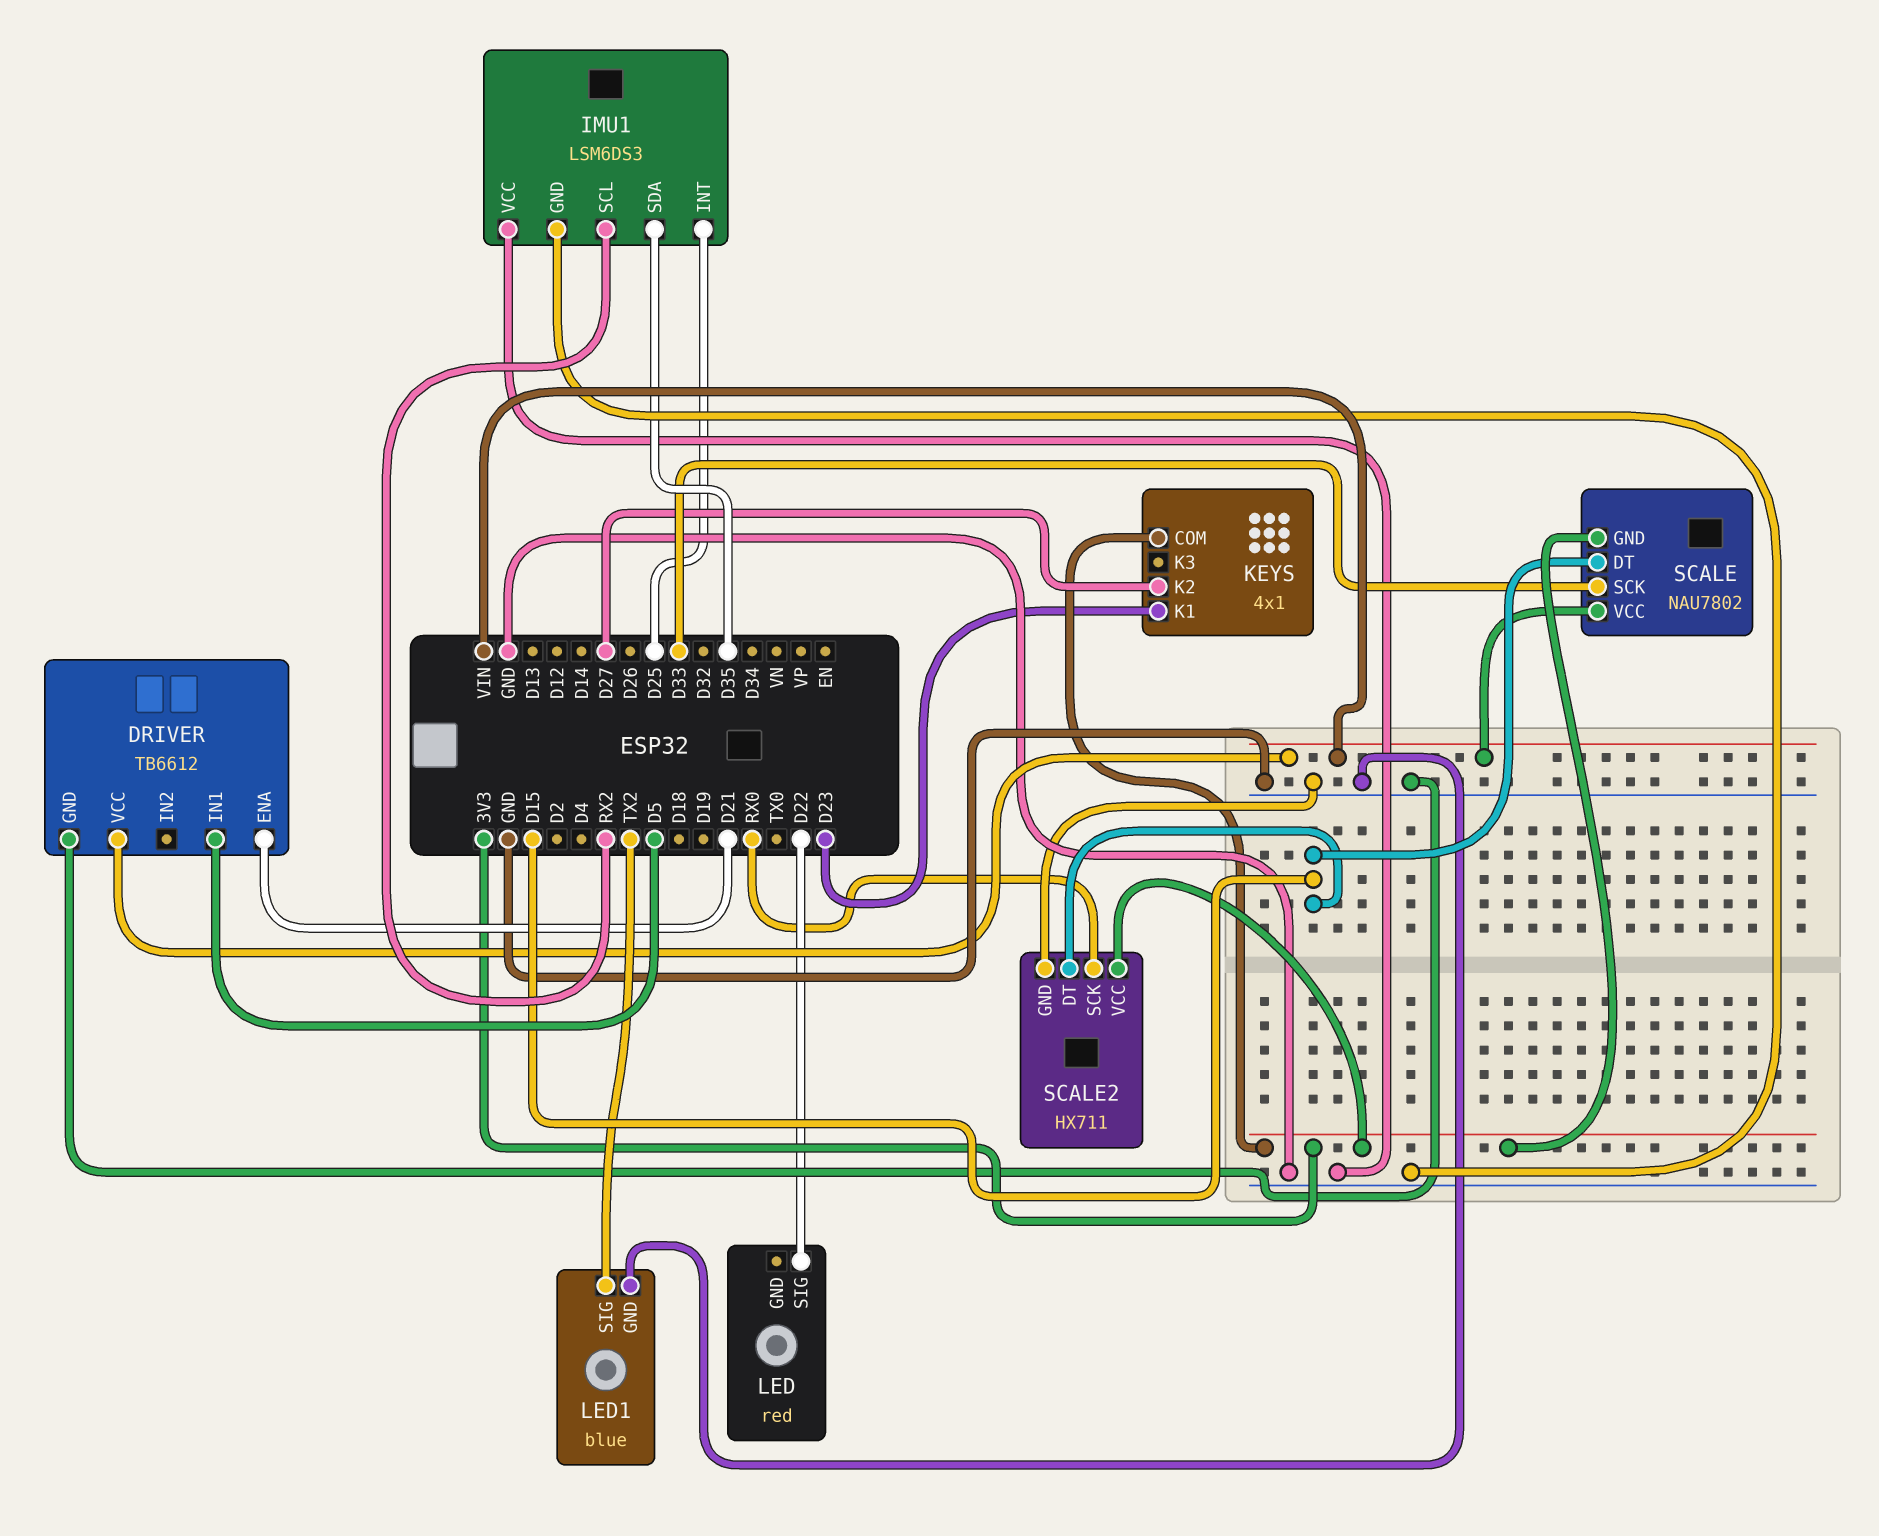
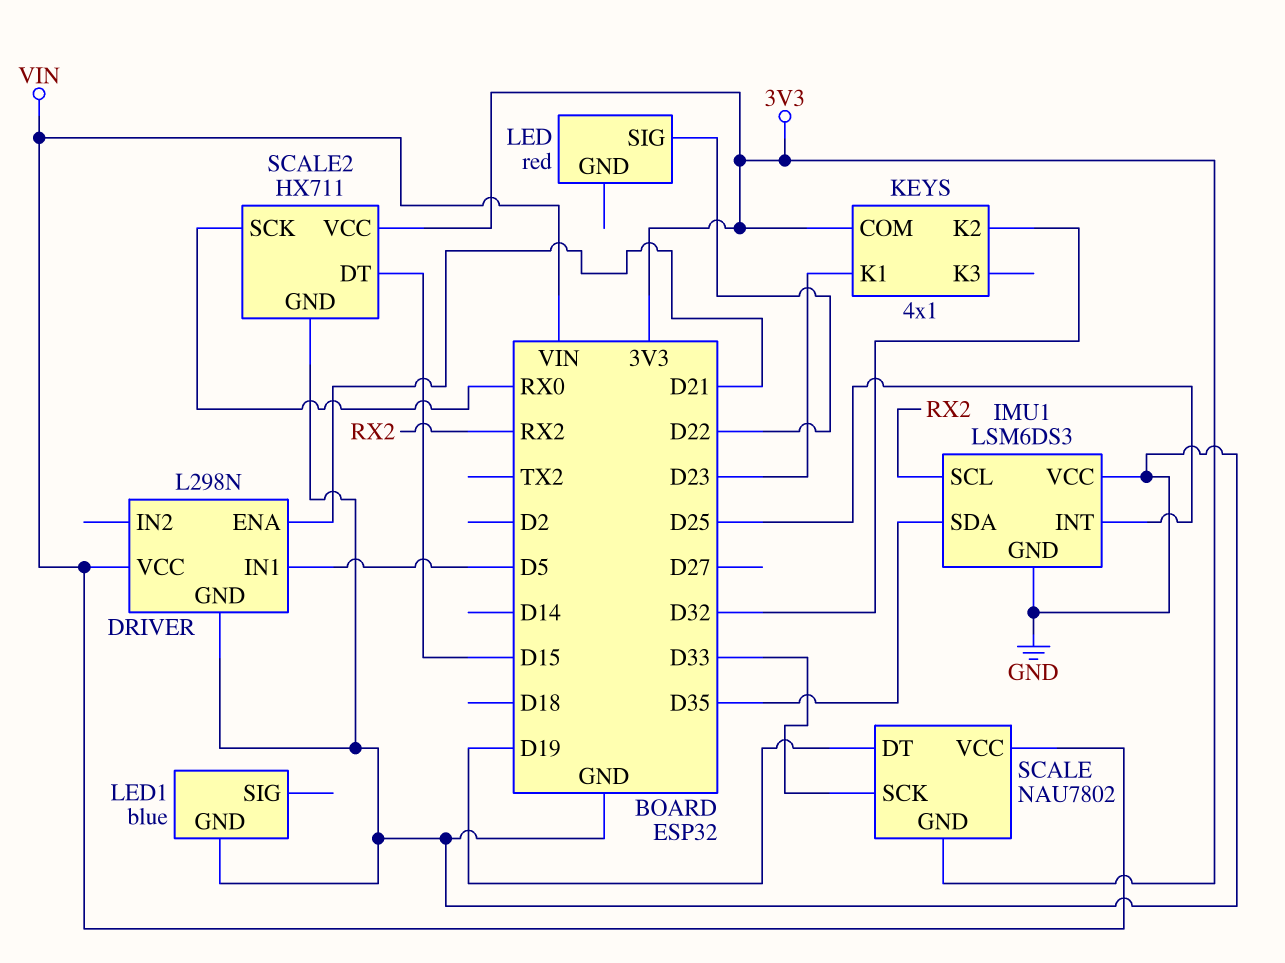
DRIVER: TB6612 -> L298N
KEYS pin K2: D27 -> D32
LED1 pin SIG: TX2 -> none
SCALE pin DT: D15 -> D19

